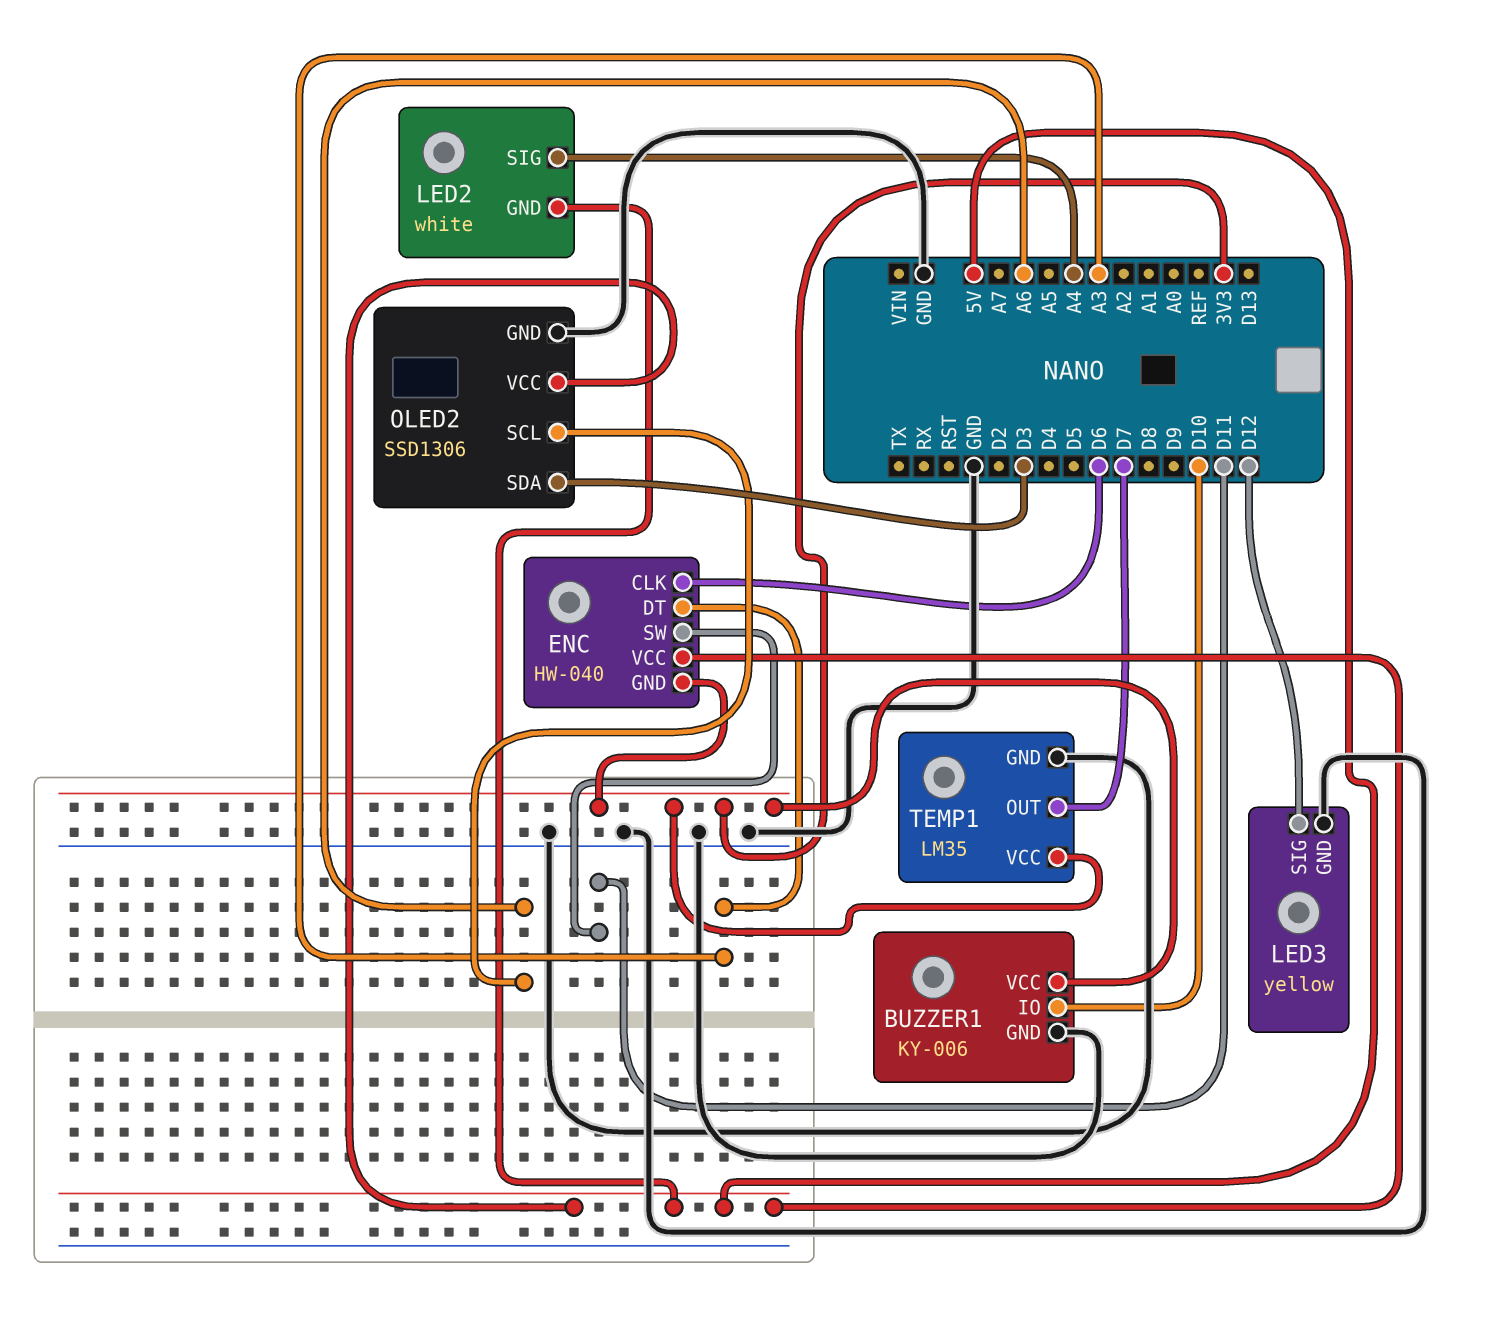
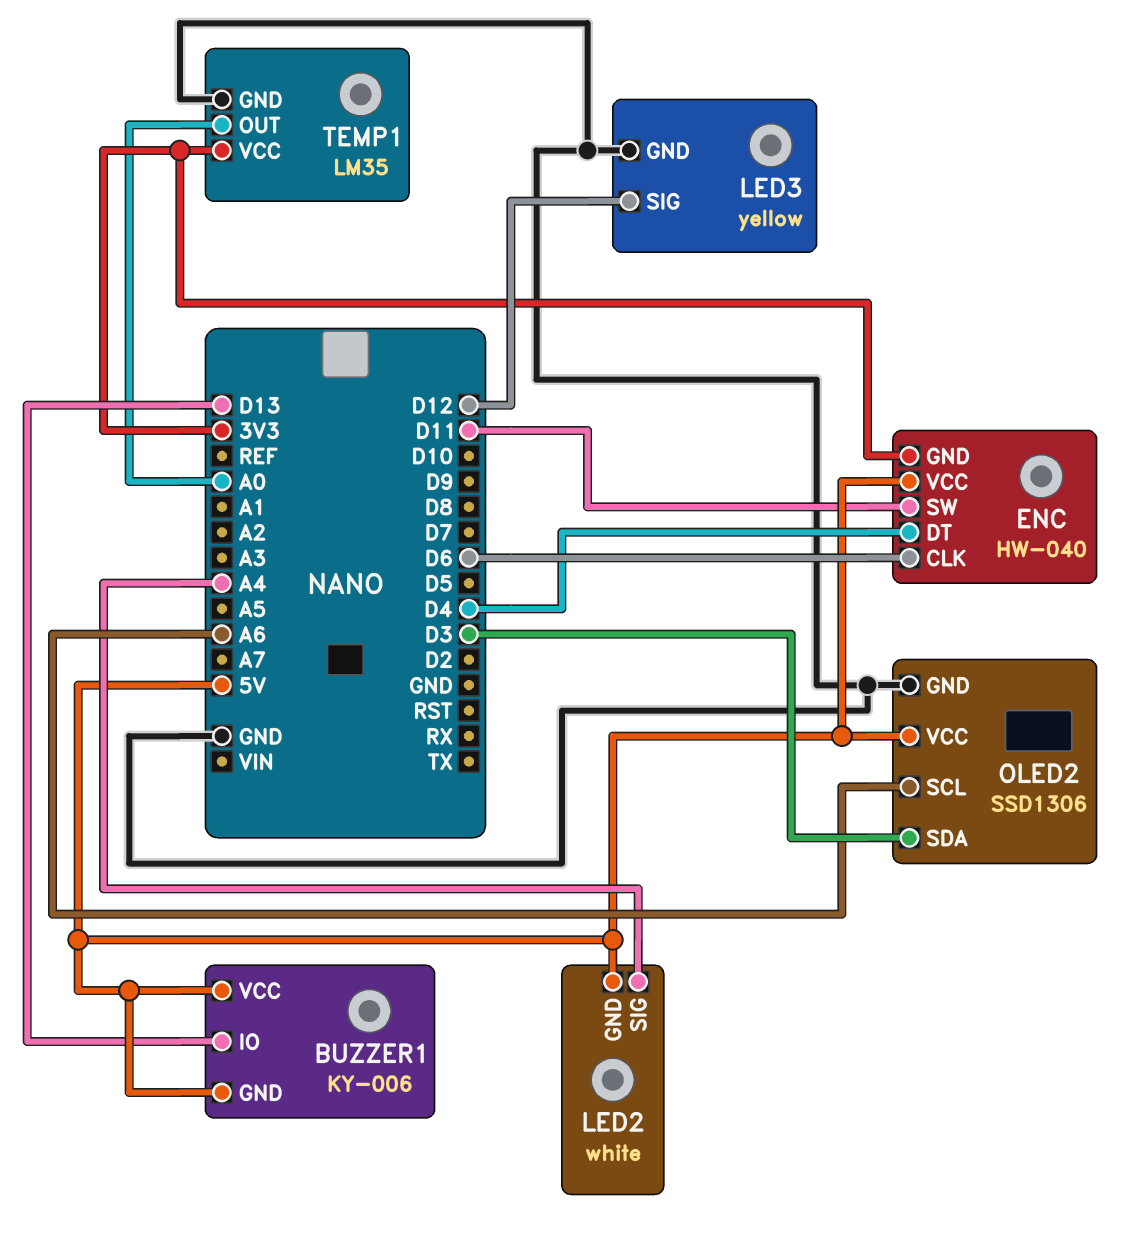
BUZZER1 pin GND: GND -> 5V
BUZZER1 pin IO: D10 -> D13
BUZZER1 pin VCC: 3V3 -> 5V
ENC pin DT: A3 -> D4
TEMP1 pin OUT: D7 -> A0

